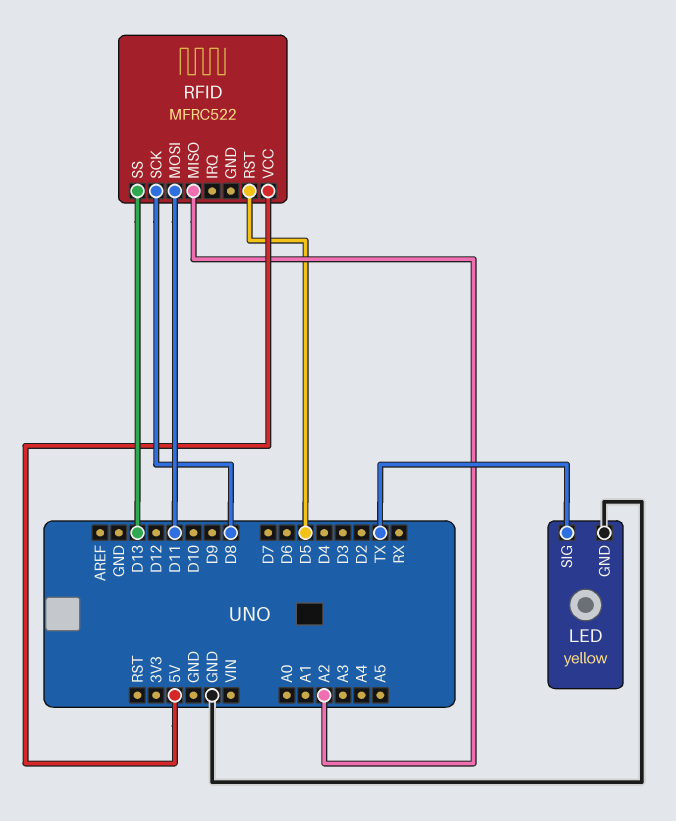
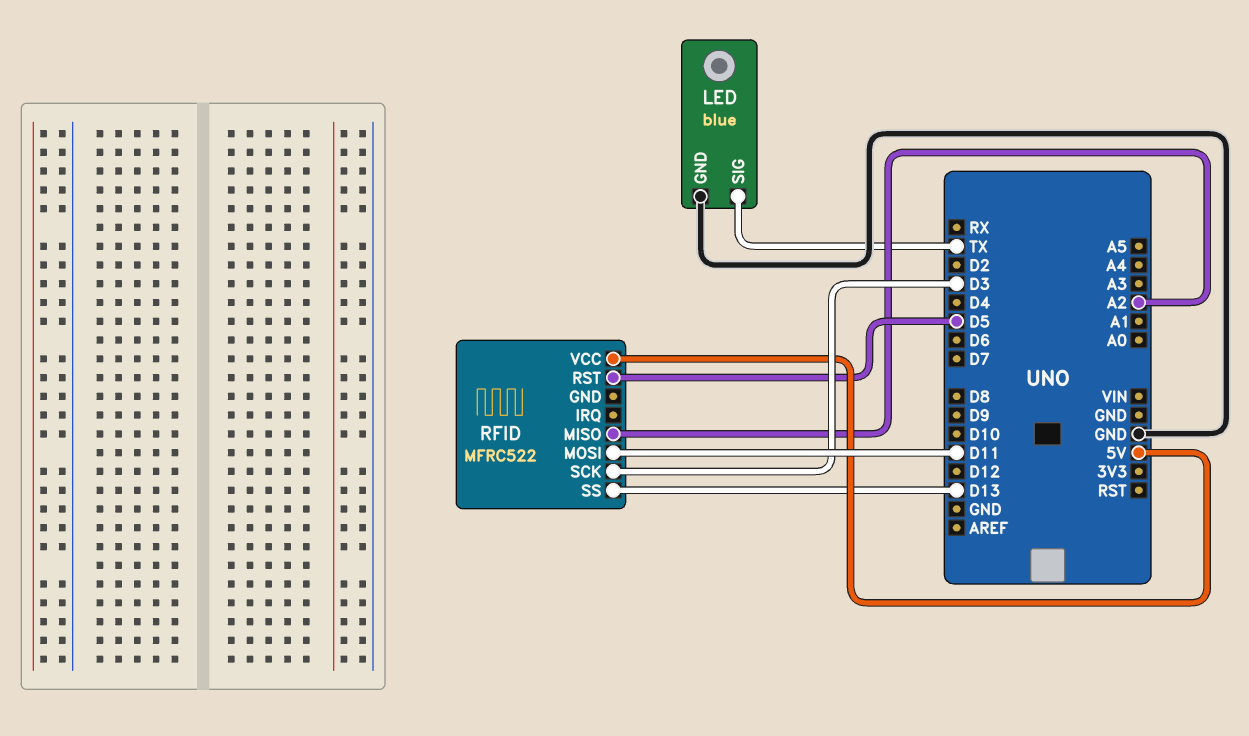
LED: yellow -> blue
RFID pin SCK: D8 -> D3

